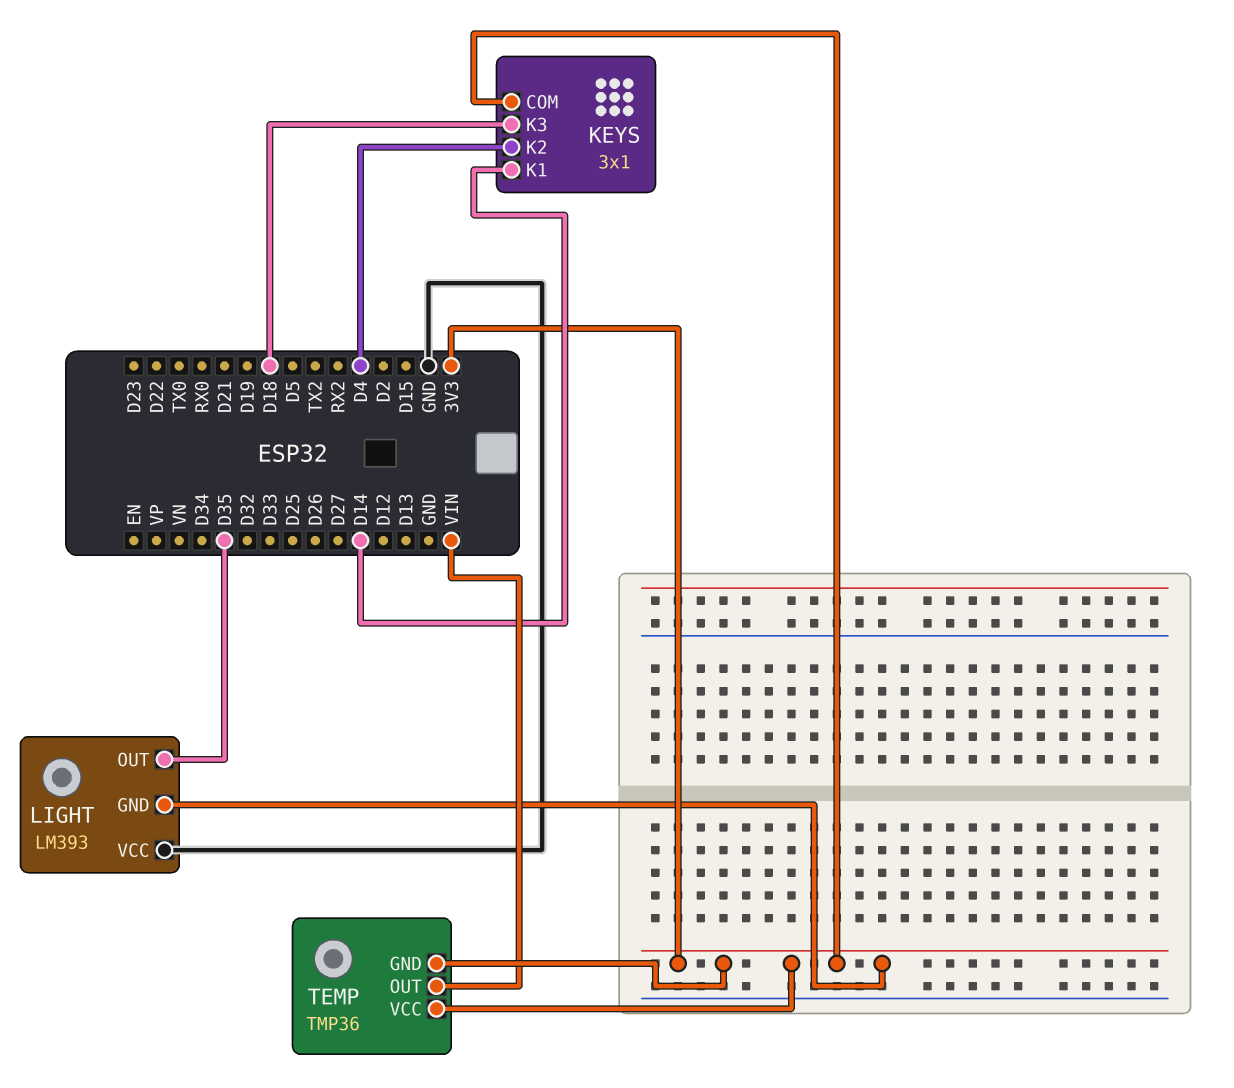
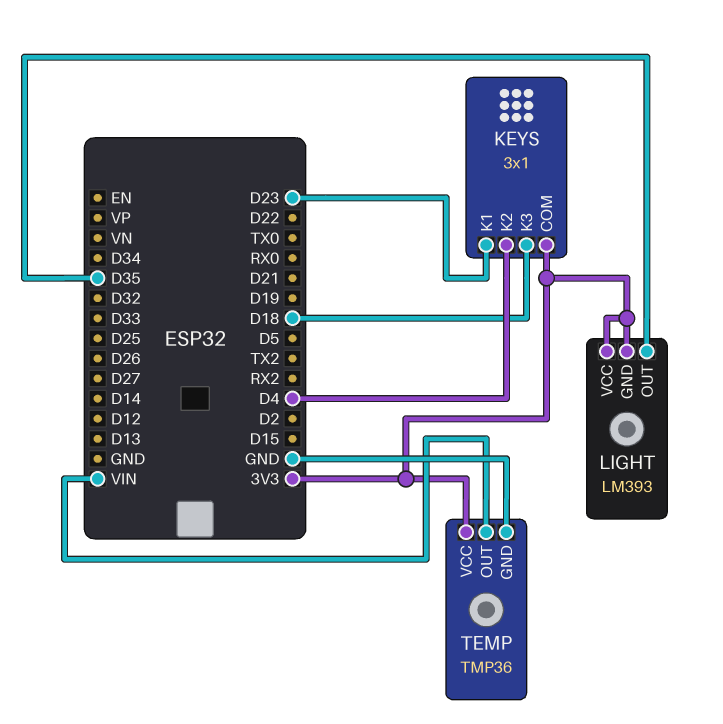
KEYS pin K1: D14 -> D23
LIGHT pin VCC: GND -> 3V3
TEMP pin GND: 3V3 -> GND

